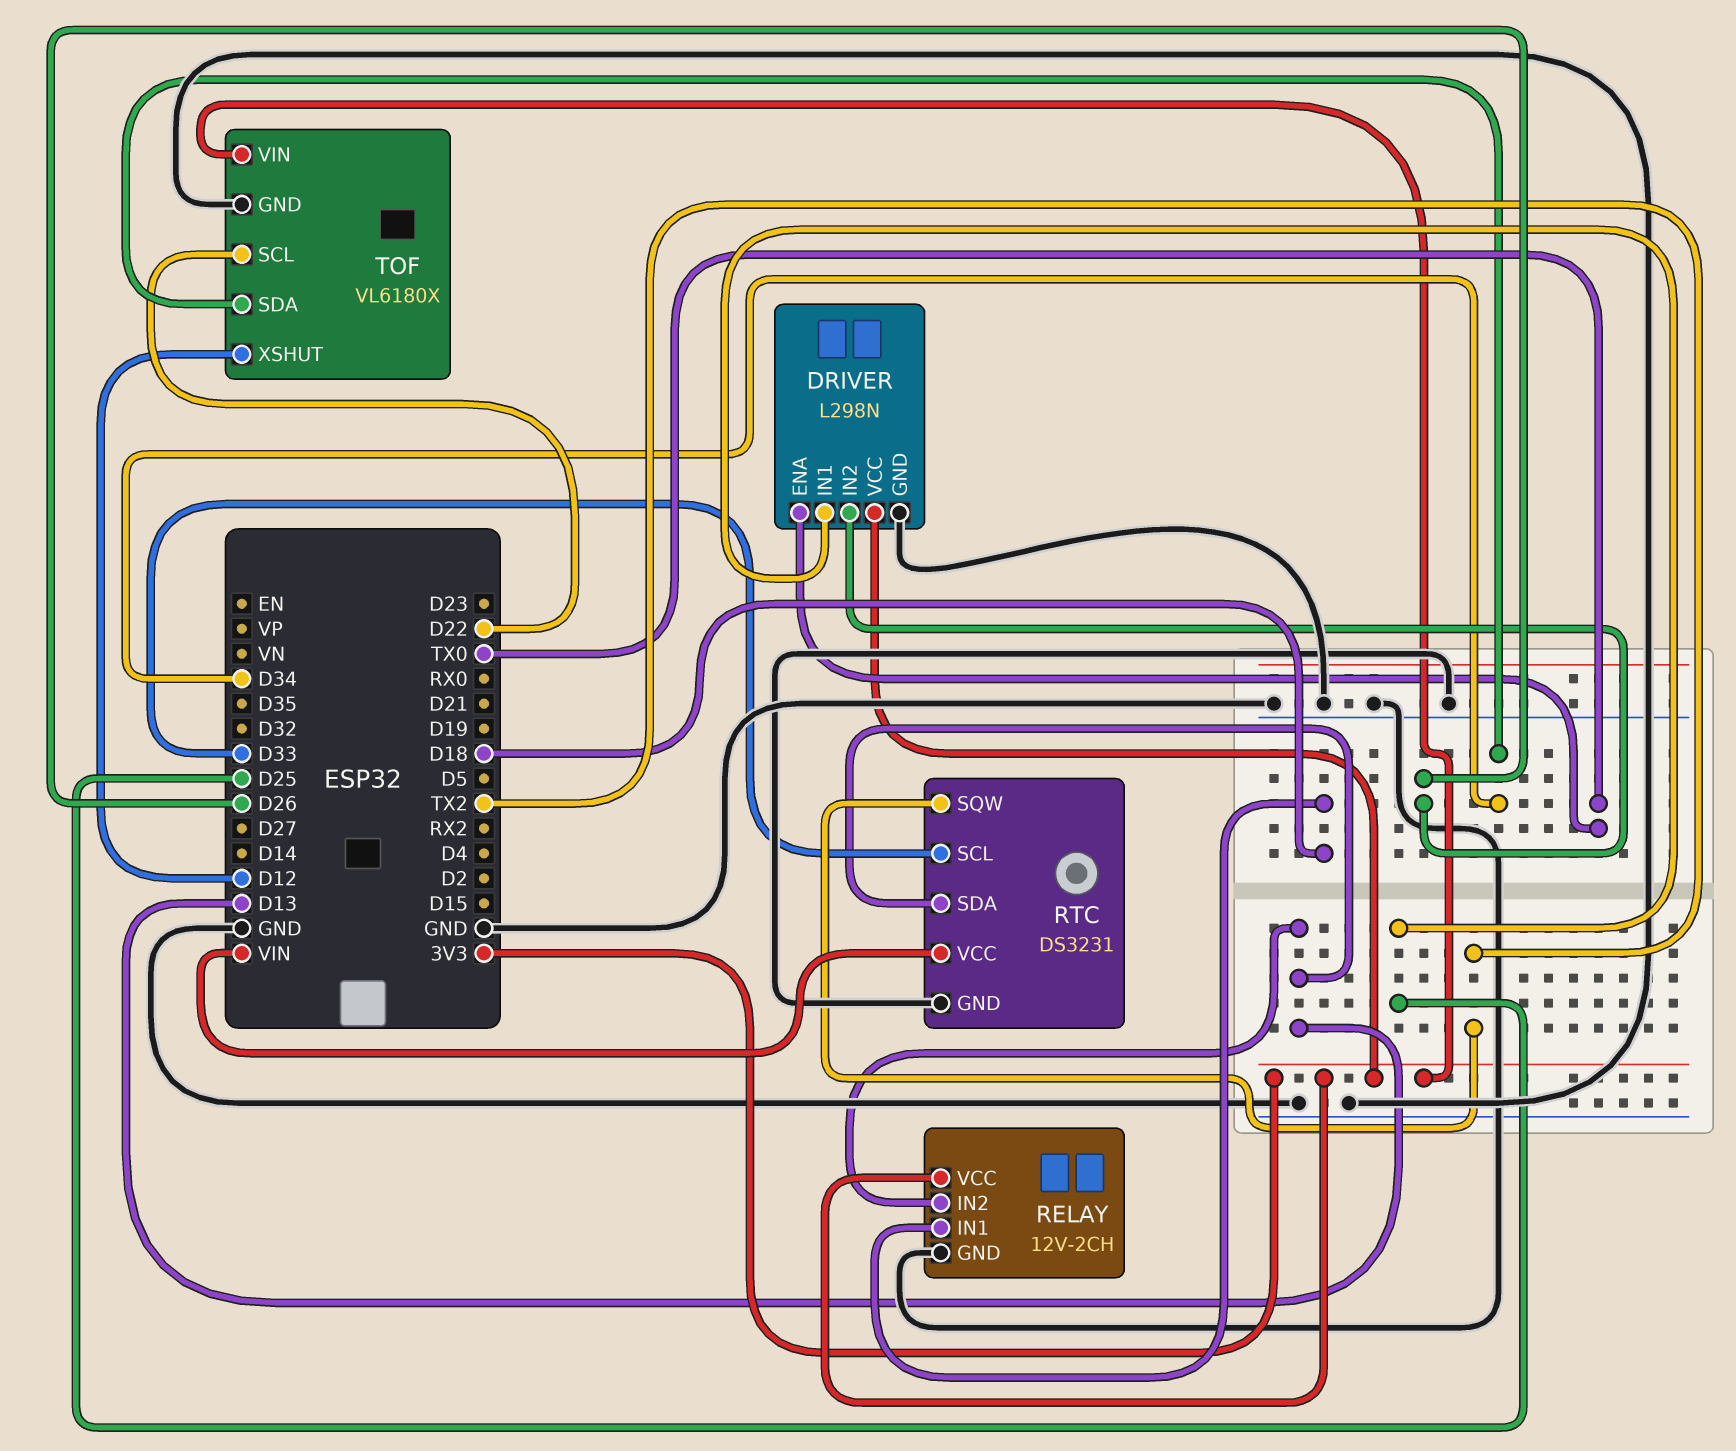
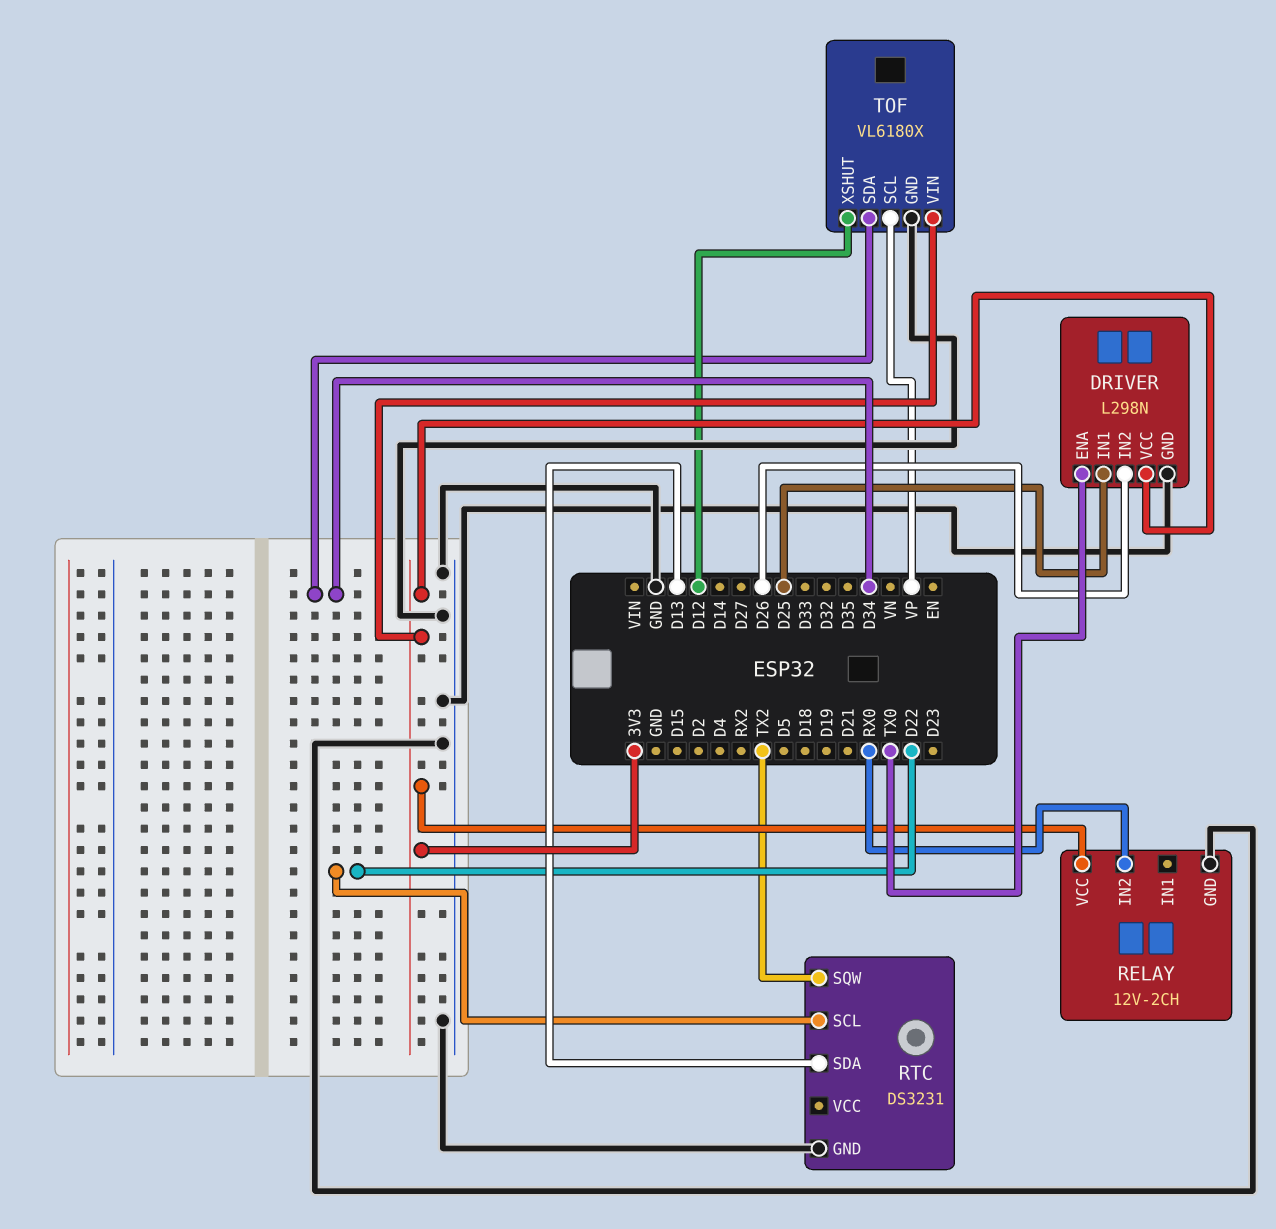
RELAY pin IN1: D18 -> none
RELAY pin IN2: D13 -> RX0
RTC pin SCL: D33 -> D22
RTC pin VCC: VIN -> none
TOF pin SCL: D22 -> VP

